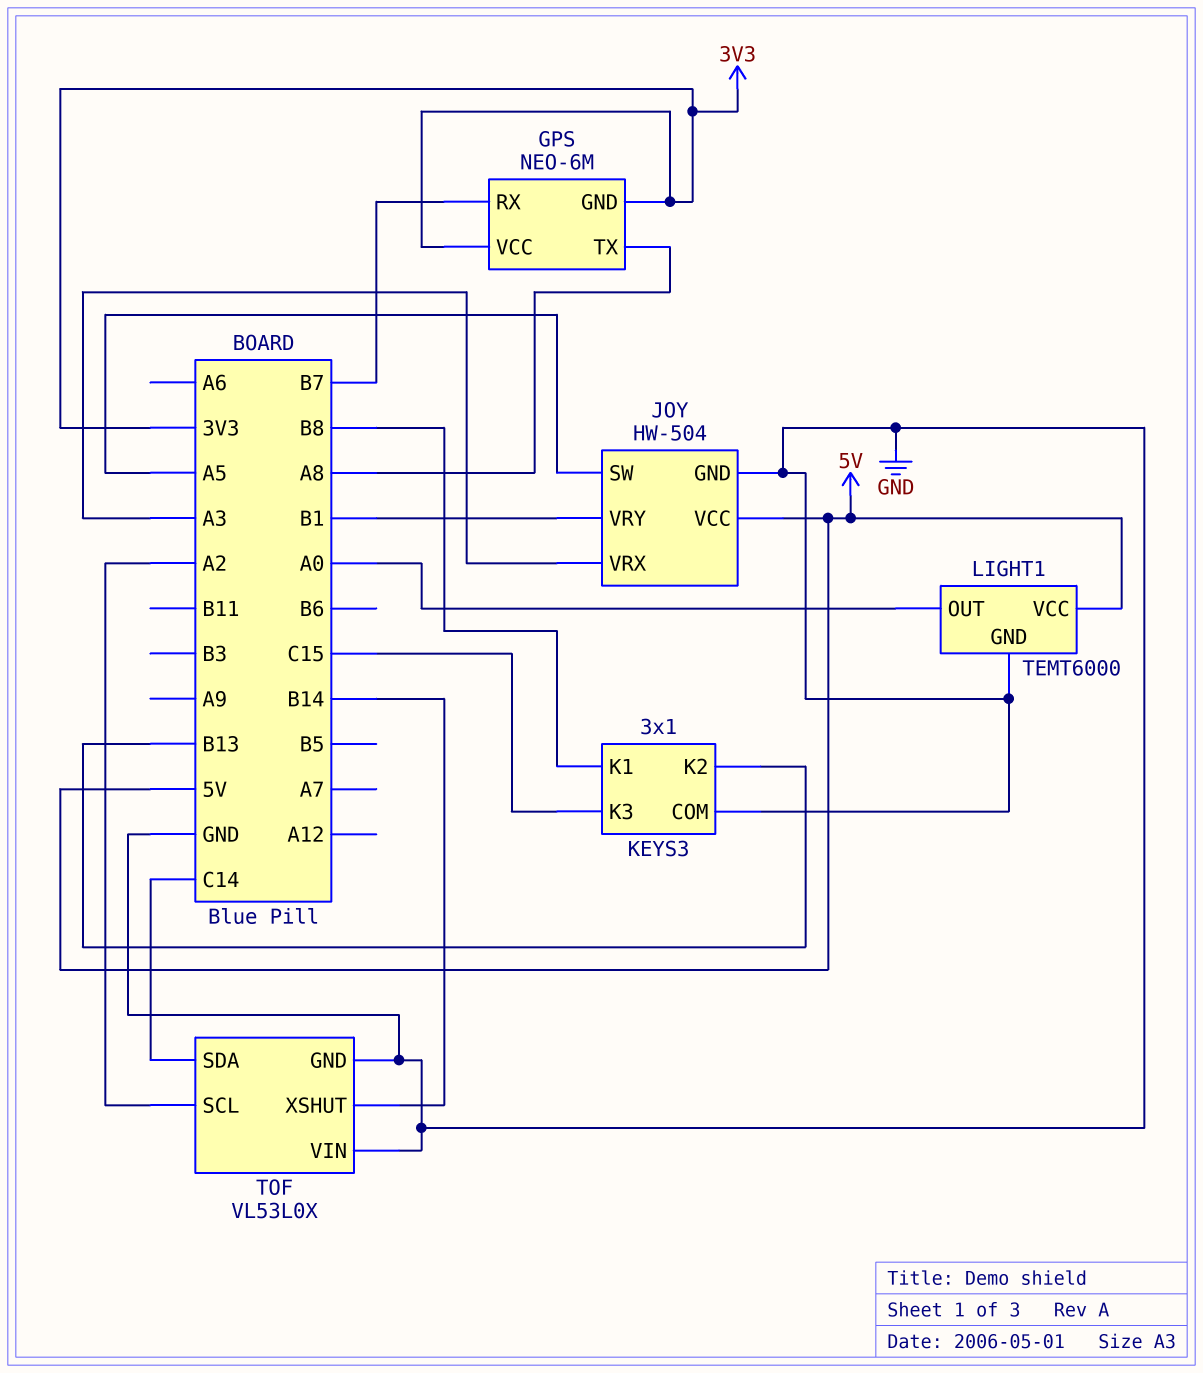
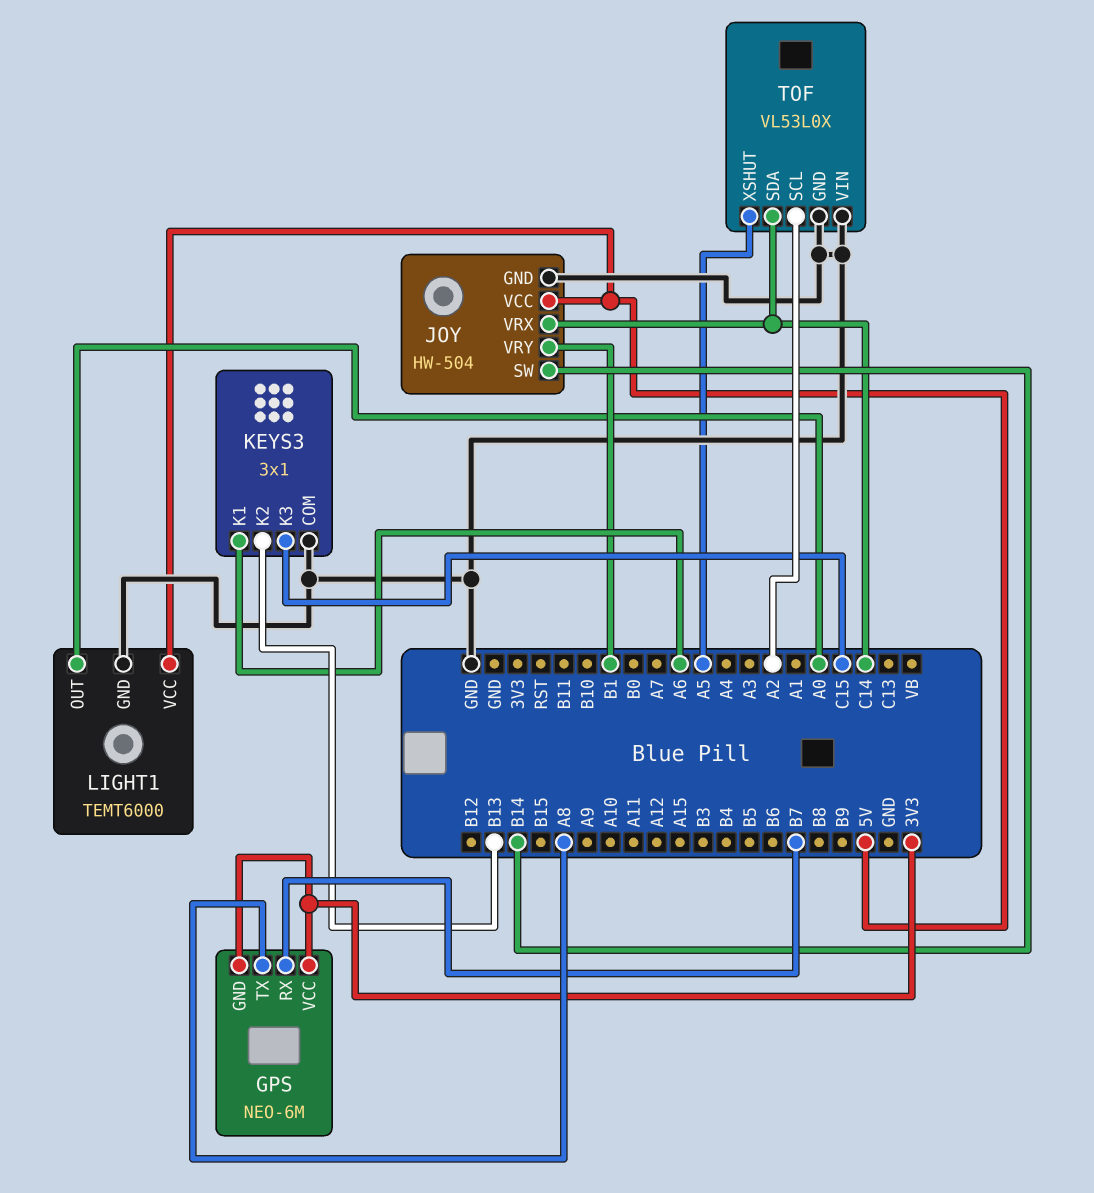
JOY pin SW: A5 -> B14
JOY pin VRX: A3 -> C14
KEYS3 pin K1: B8 -> A6
TOF pin XSHUT: B14 -> A5

